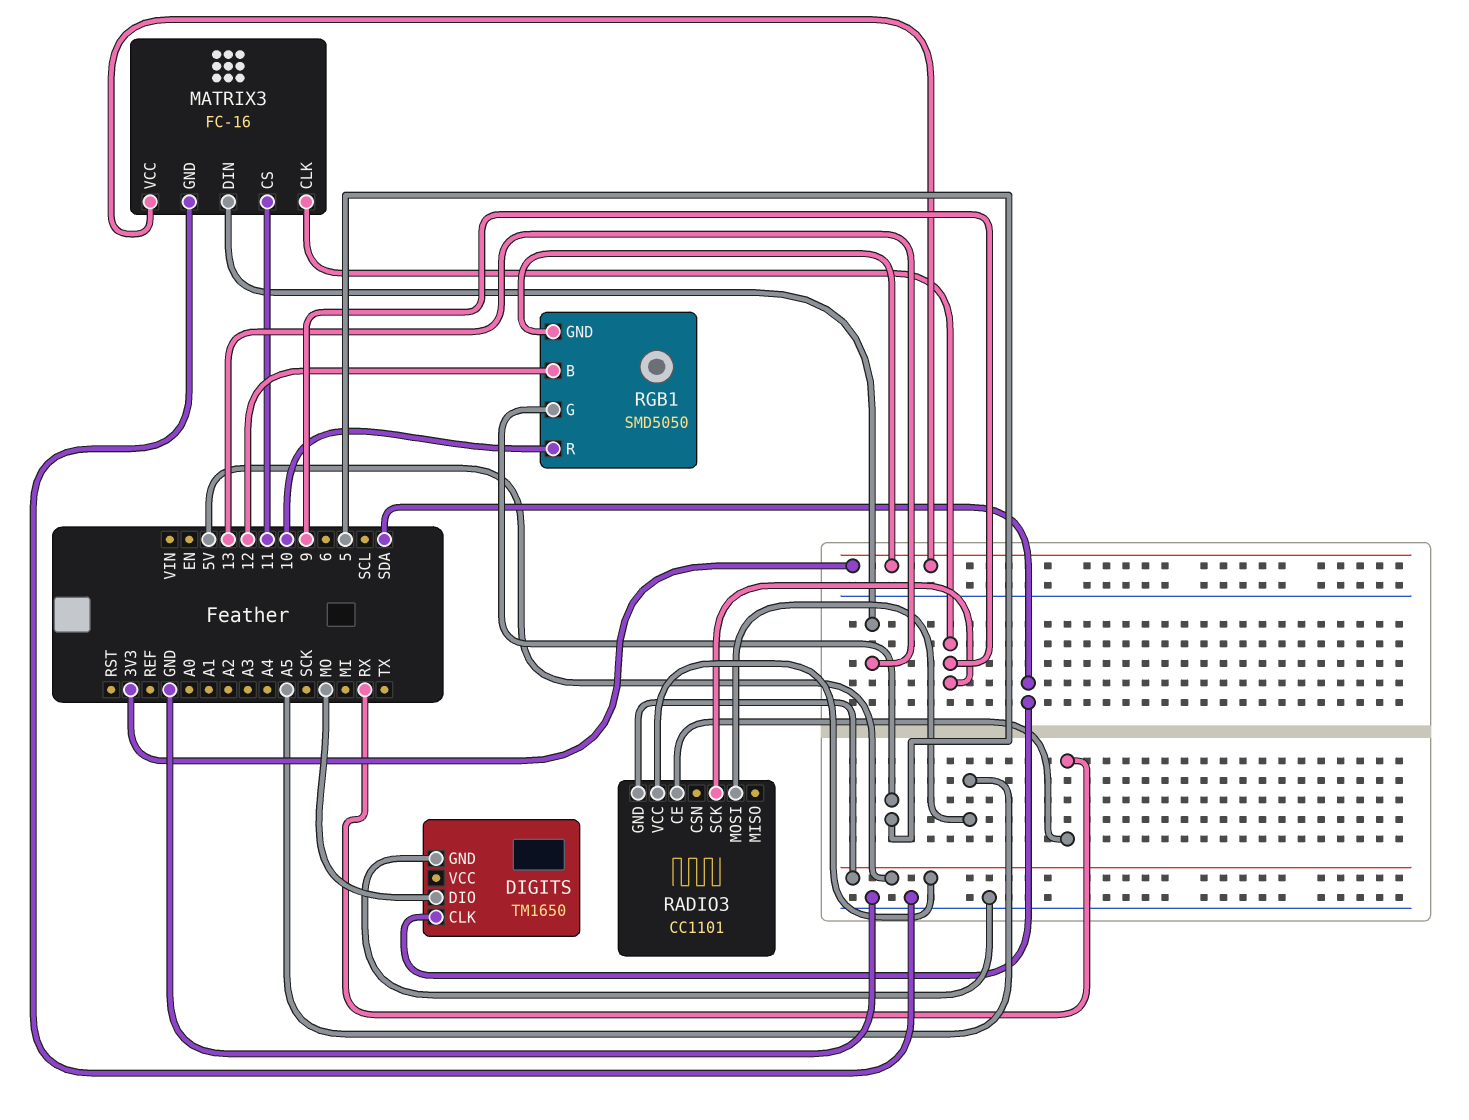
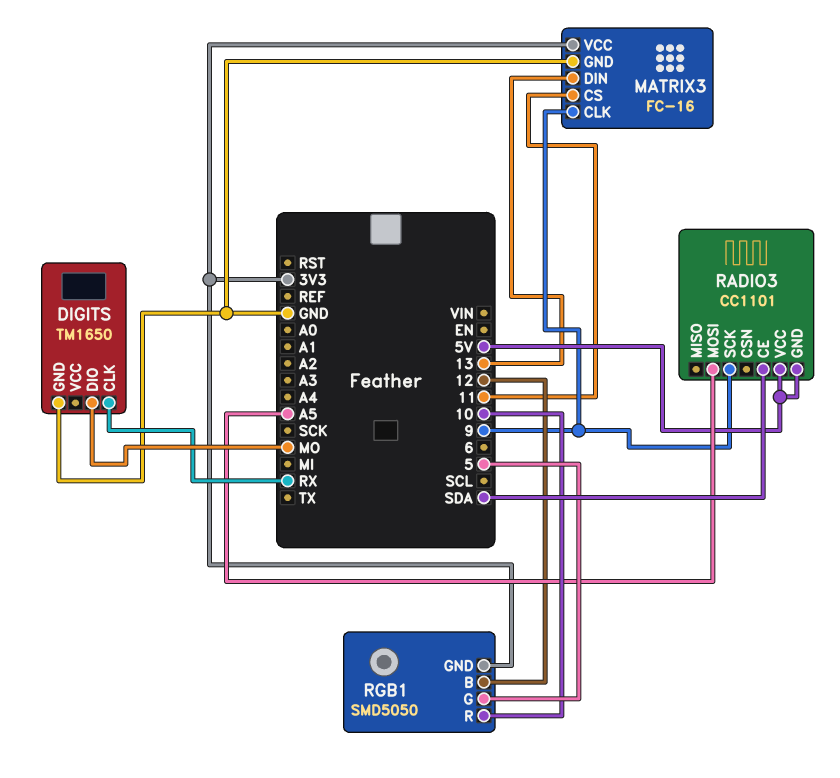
DIGITS pin CLK: SDA -> RX
RADIO3 pin CE: RX -> SDA

